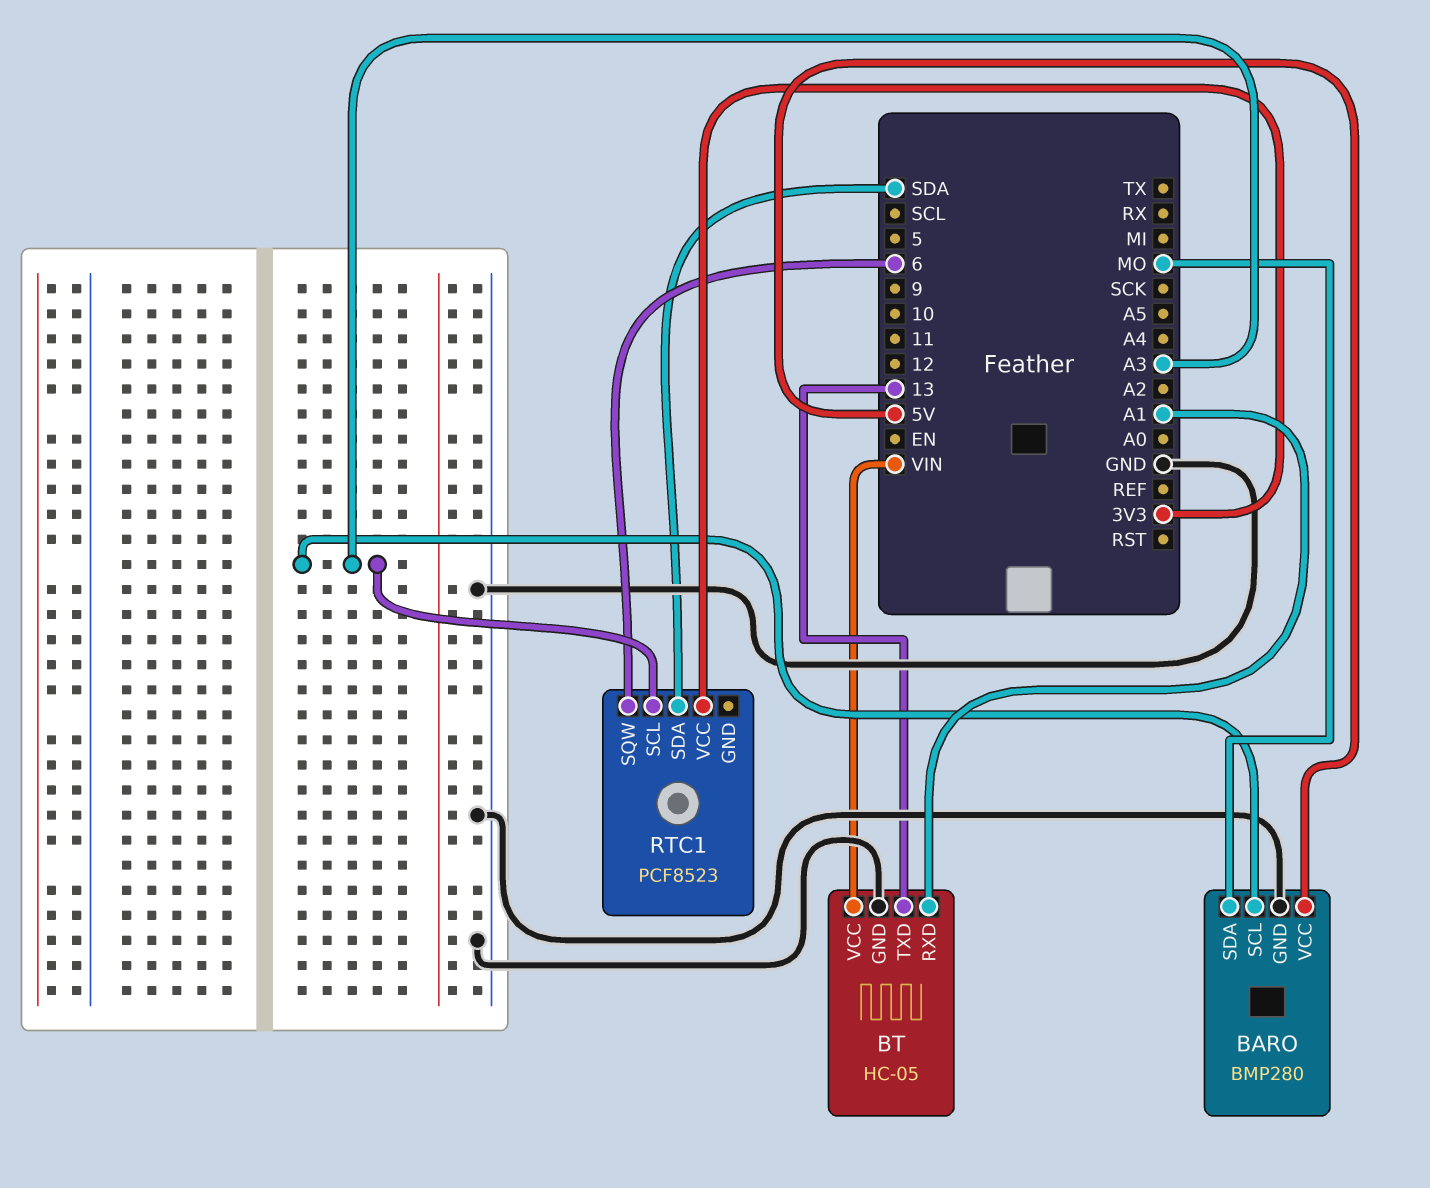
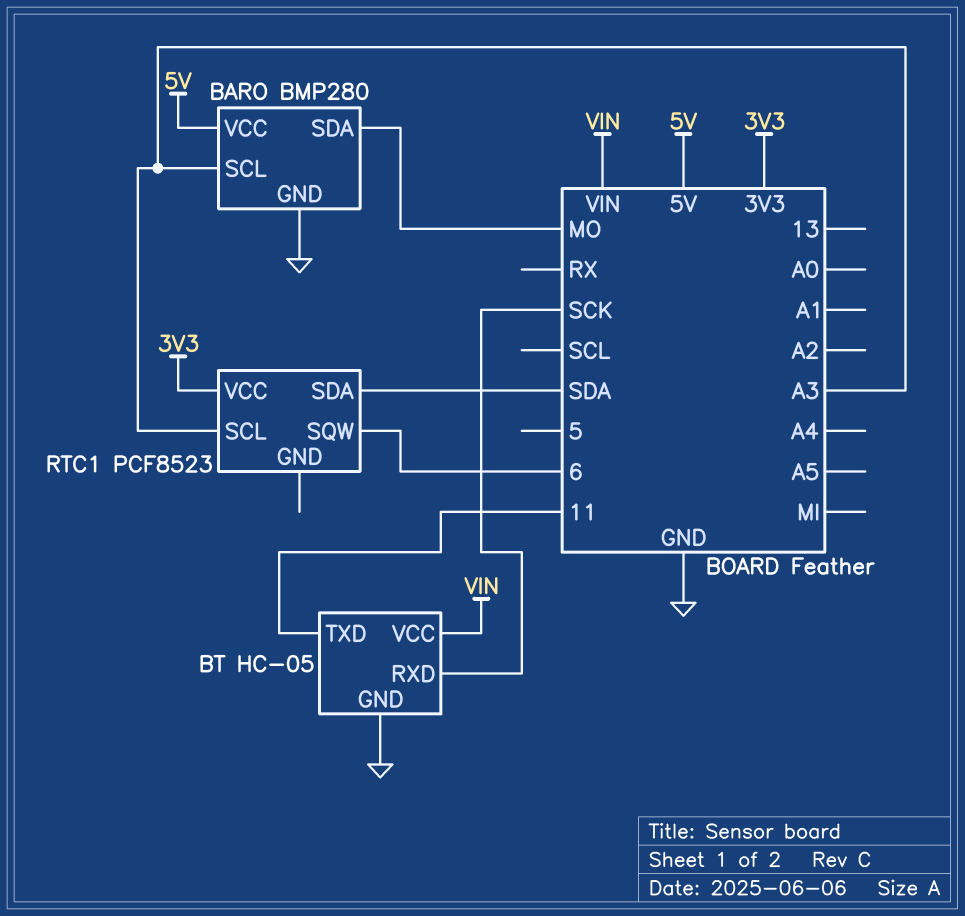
BT pin RXD: A1 -> SCK
BT pin TXD: 13 -> 11

